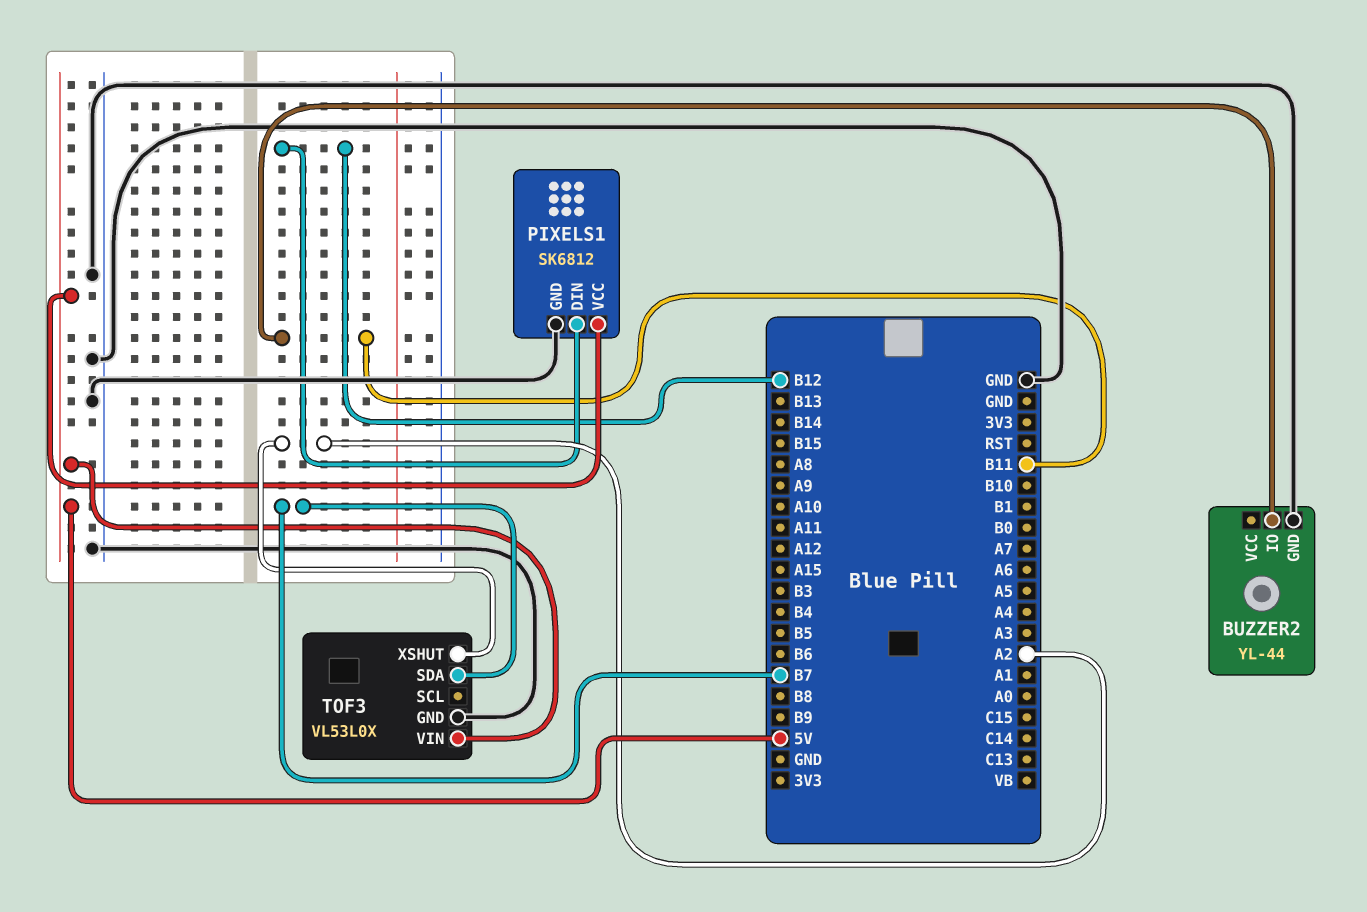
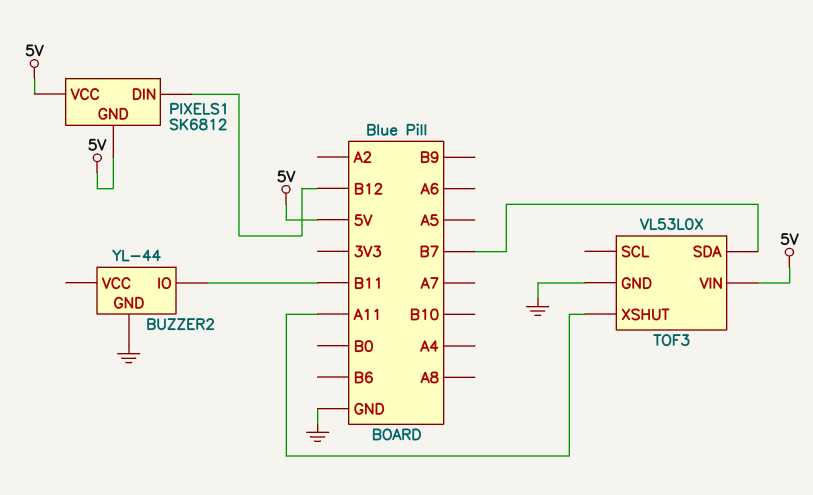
PIXELS1 pin GND: GND -> 5V
TOF3 pin XSHUT: A2 -> A11

